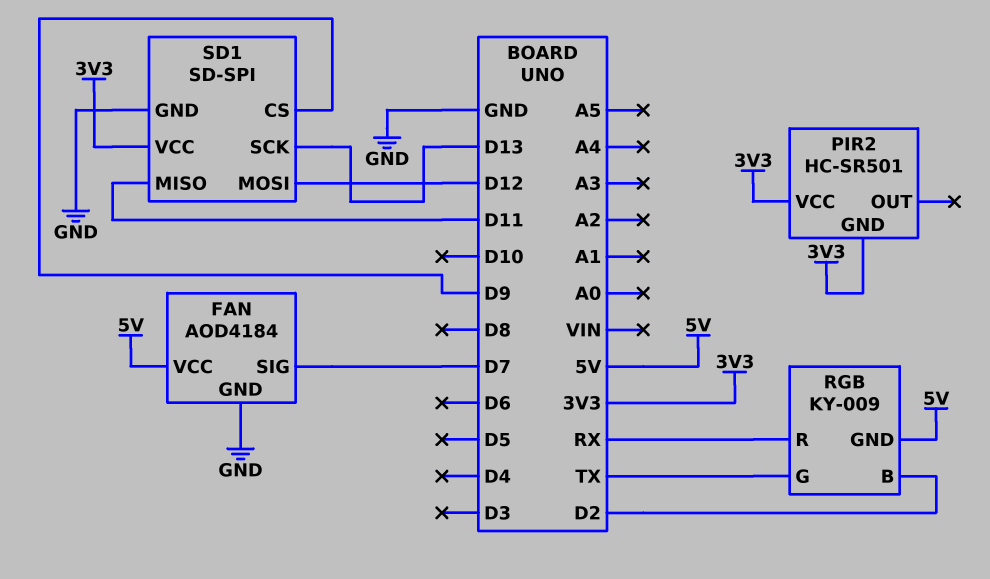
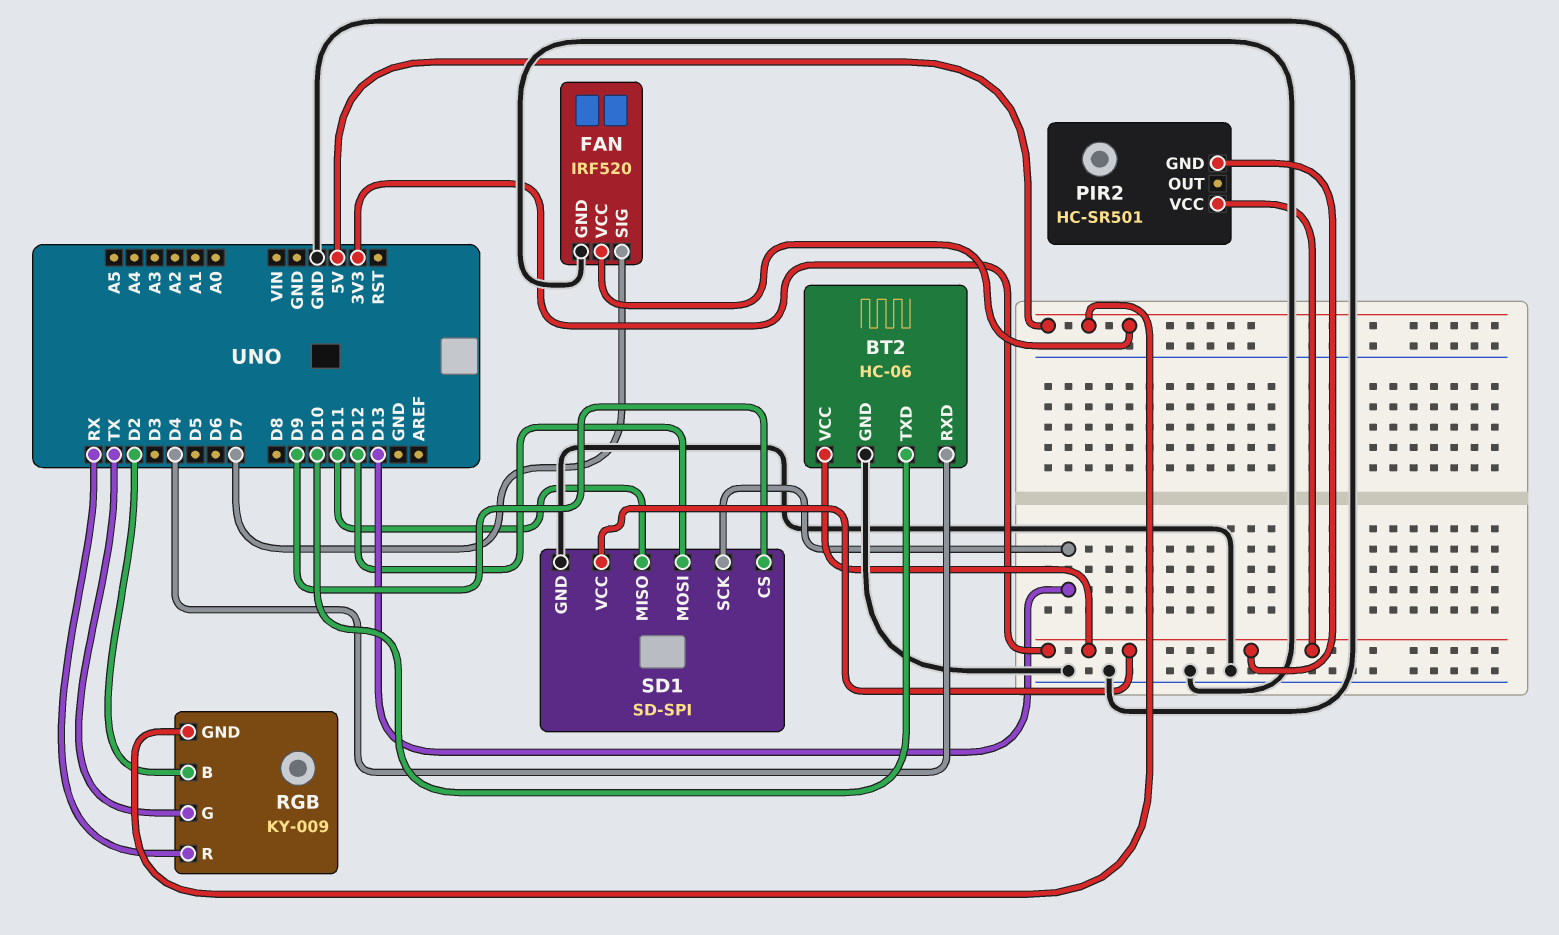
BT2: none -> HC-06
BT2 pin GND: none -> GND
BT2 pin RXD: none -> D4
BT2 pin TXD: none -> D10
BT2 pin VCC: none -> 3V3
FAN: AOD4184 -> IRF520

